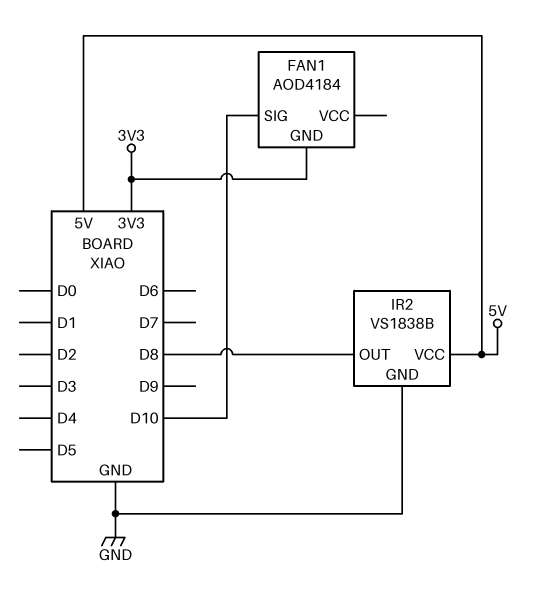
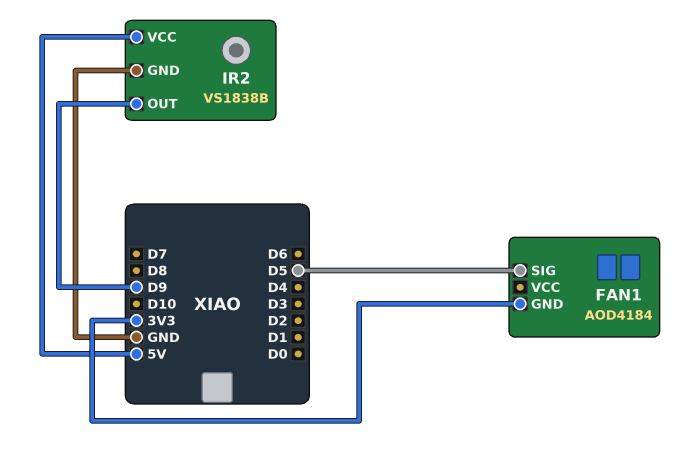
FAN1 pin SIG: D10 -> D5
IR2 pin OUT: D8 -> D9

